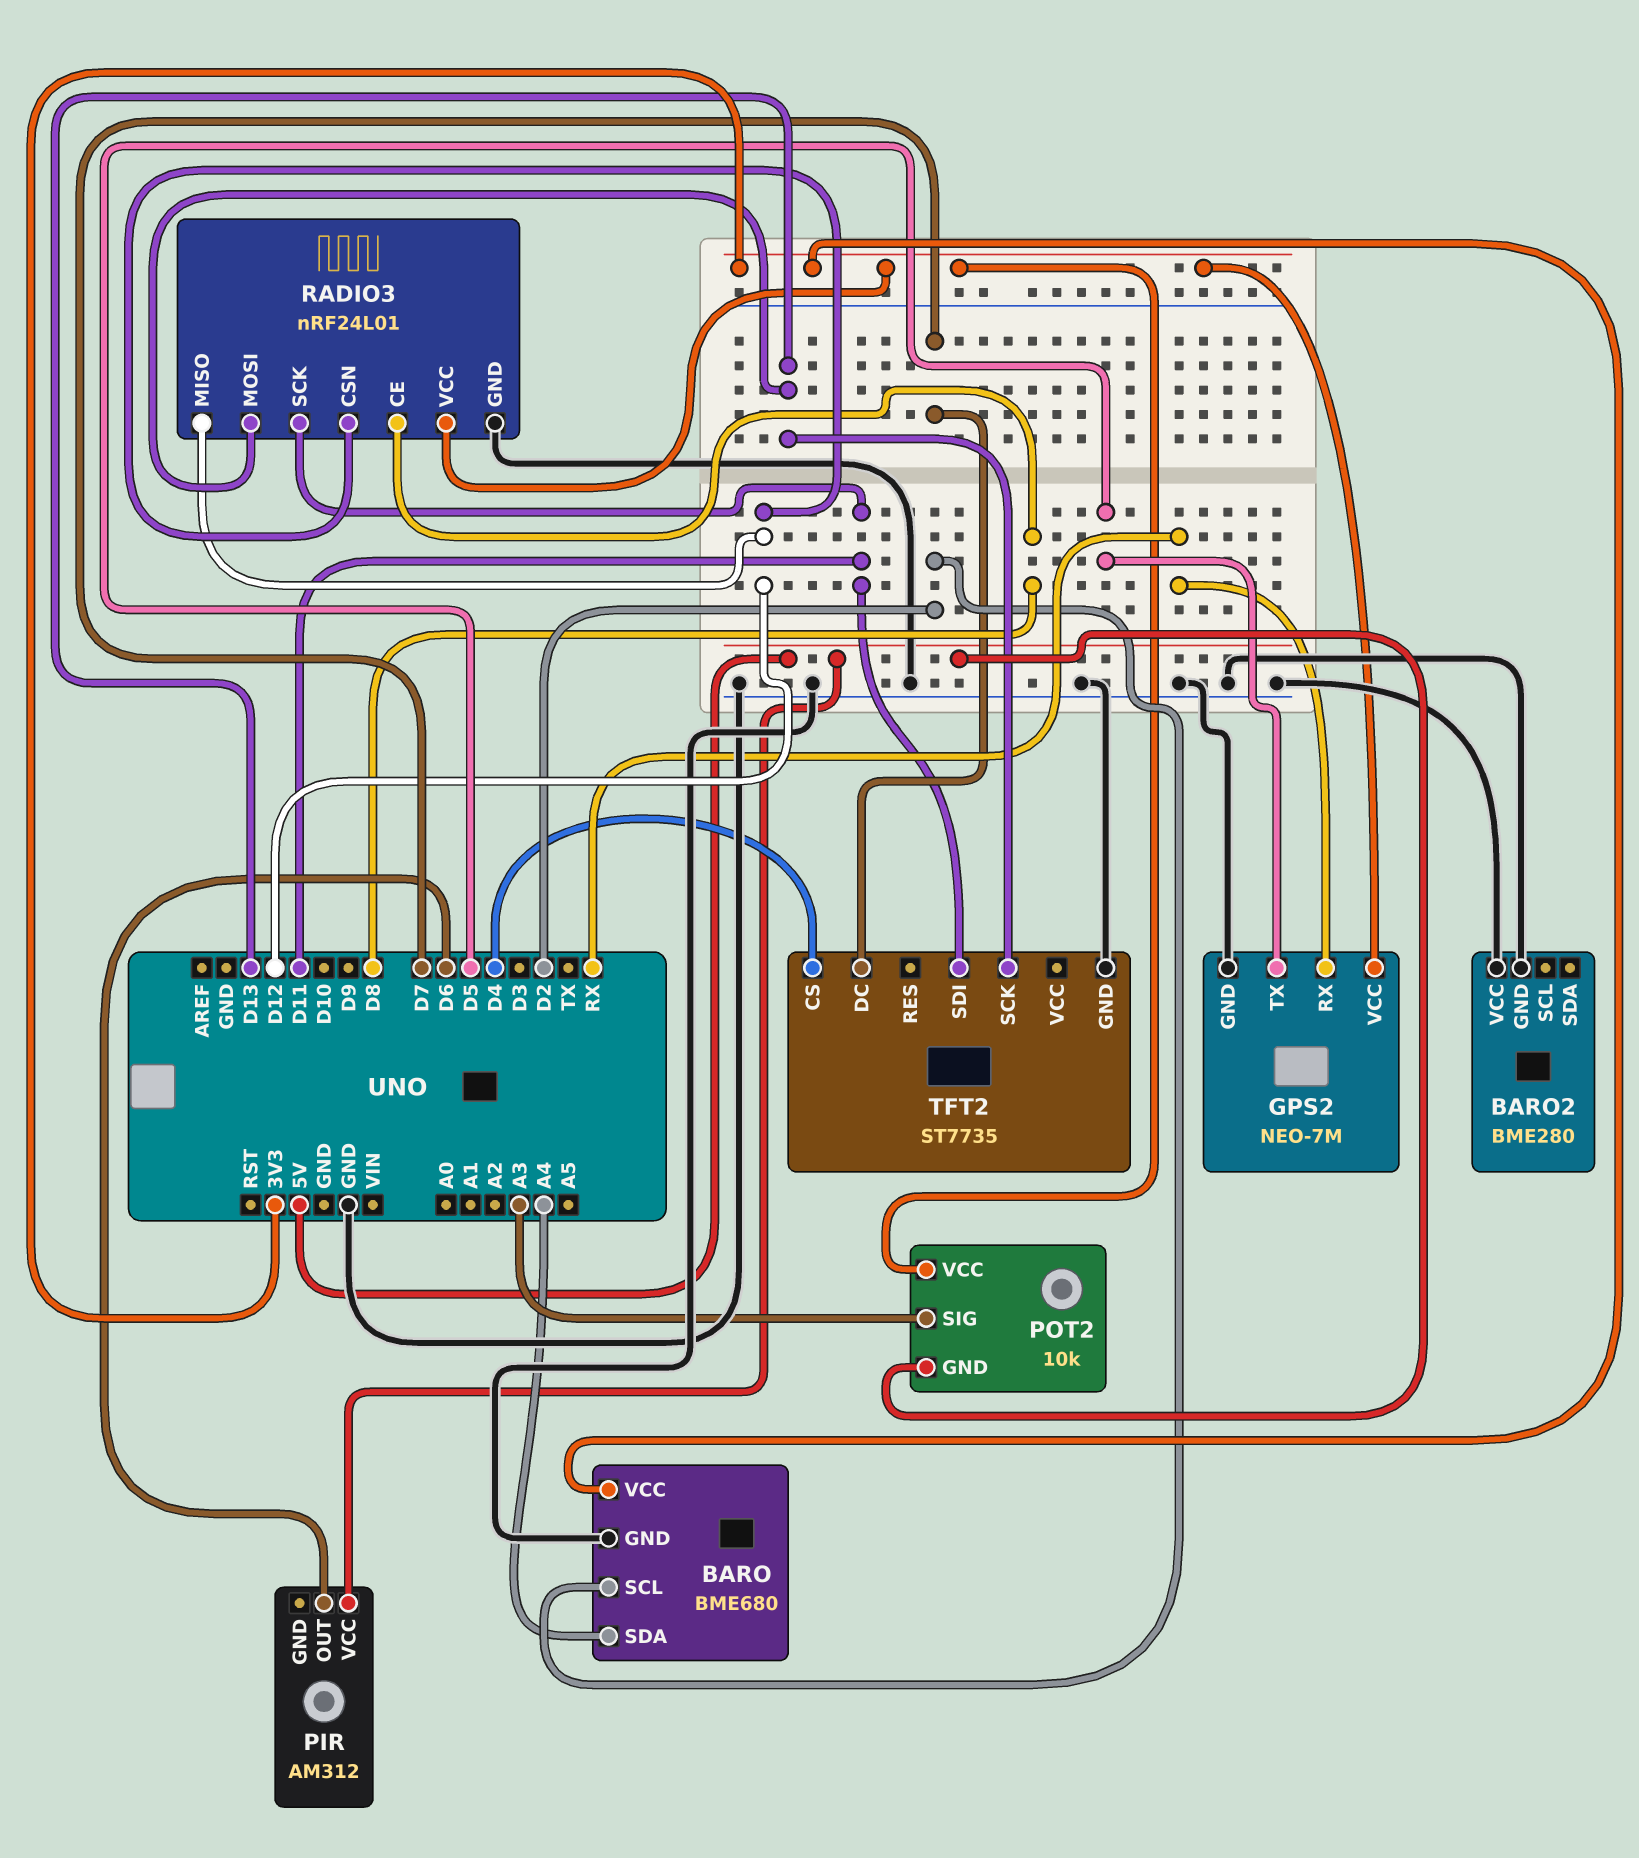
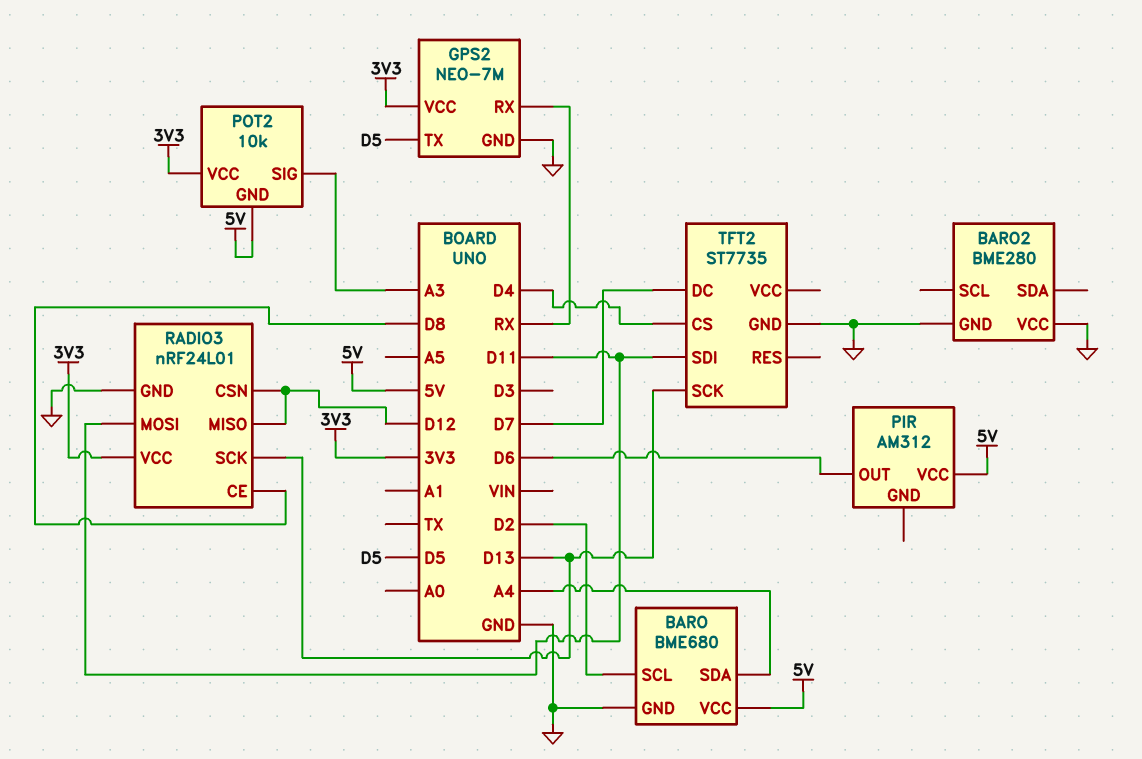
BARO pin VCC: 3V3 -> 5V
RADIO3 pin MOSI: D13 -> D11
RADIO3 pin SCK: D11 -> D13

